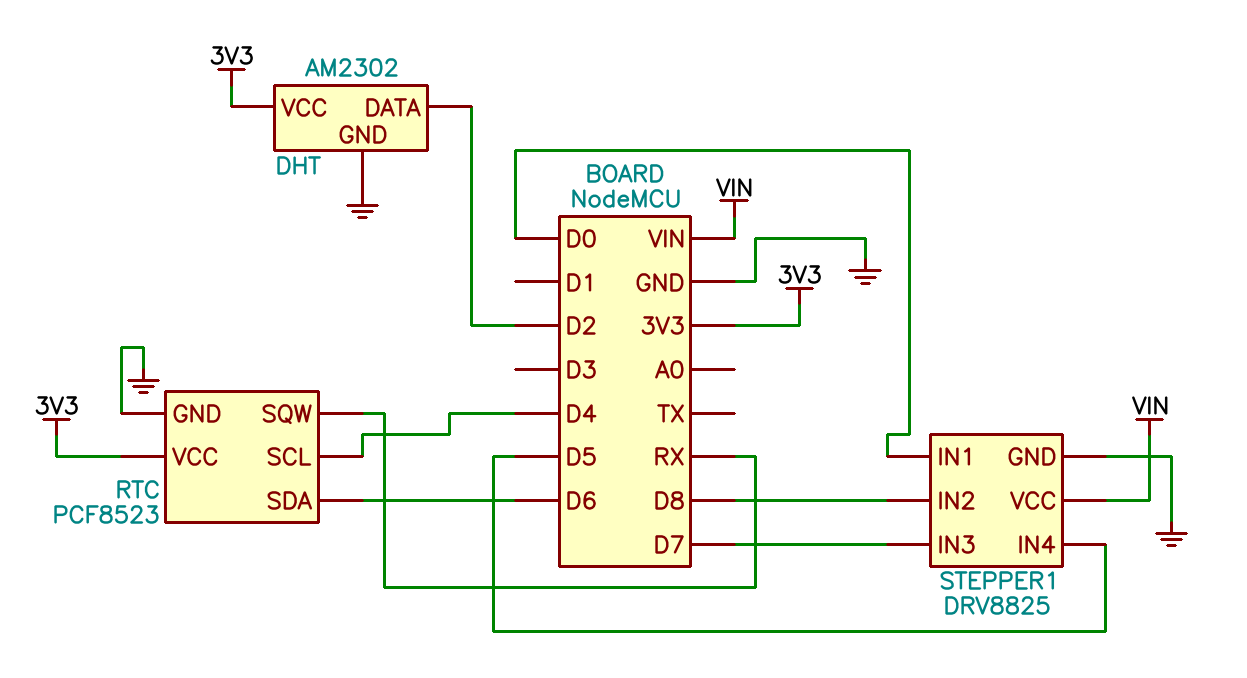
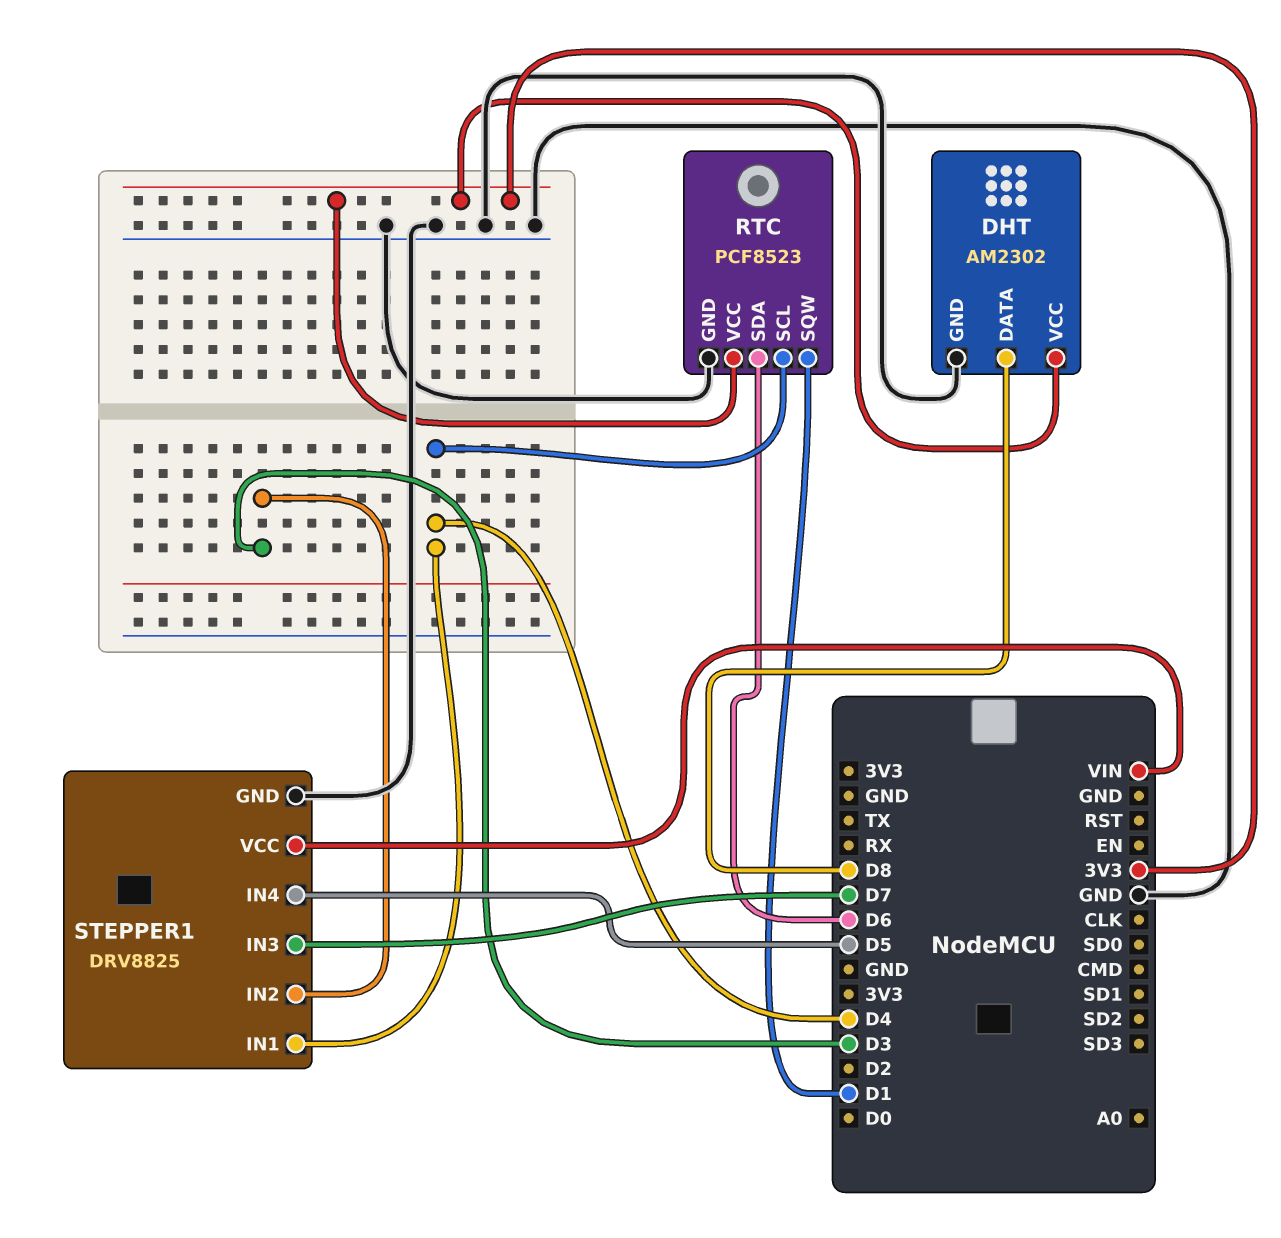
DHT pin DATA: D2 -> D8
RTC pin SQW: RX -> D1
STEPPER1 pin IN1: D0 -> D4
STEPPER1 pin IN2: D8 -> D3

